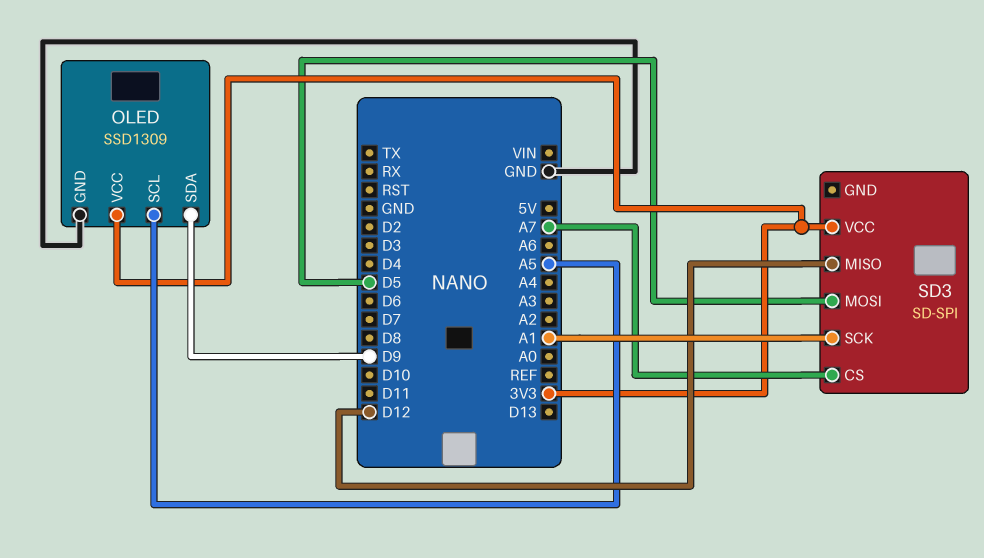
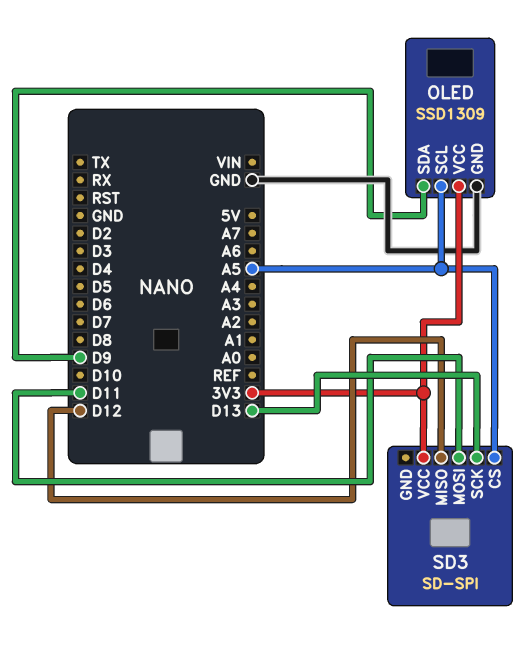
SD3 pin CS: A7 -> A5
SD3 pin MOSI: D5 -> D11
SD3 pin SCK: A1 -> D13

